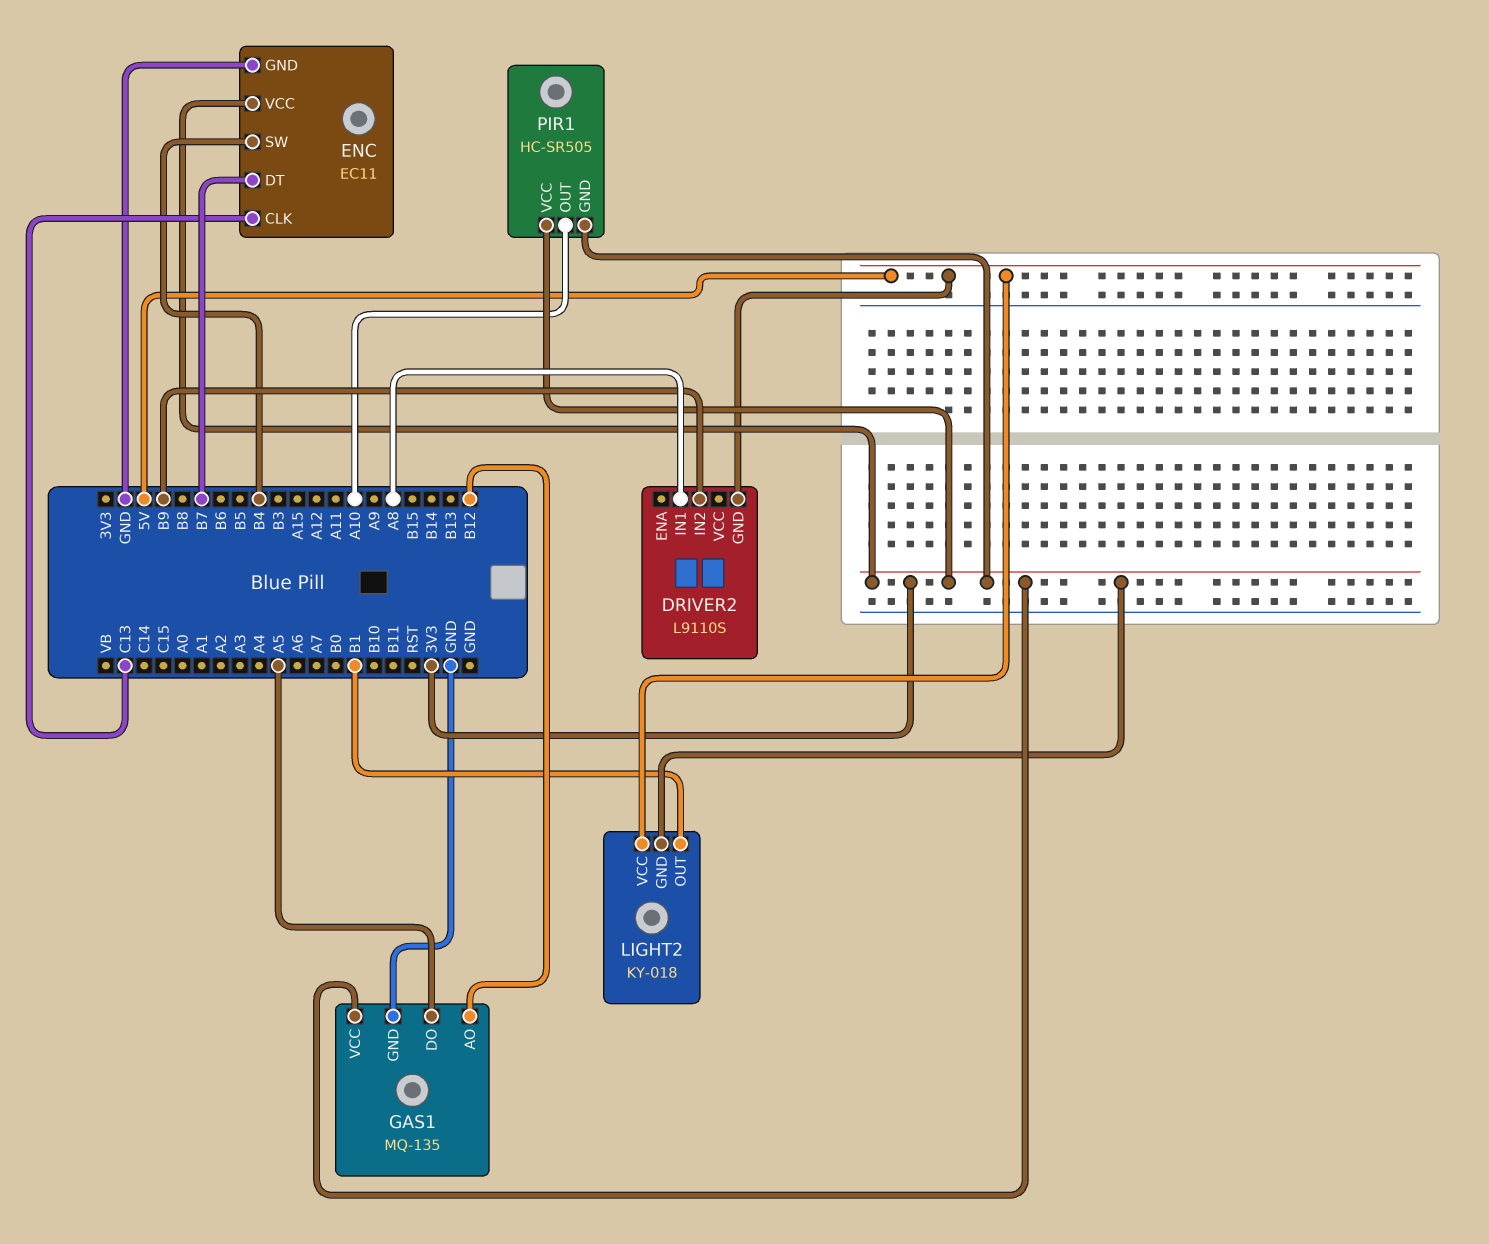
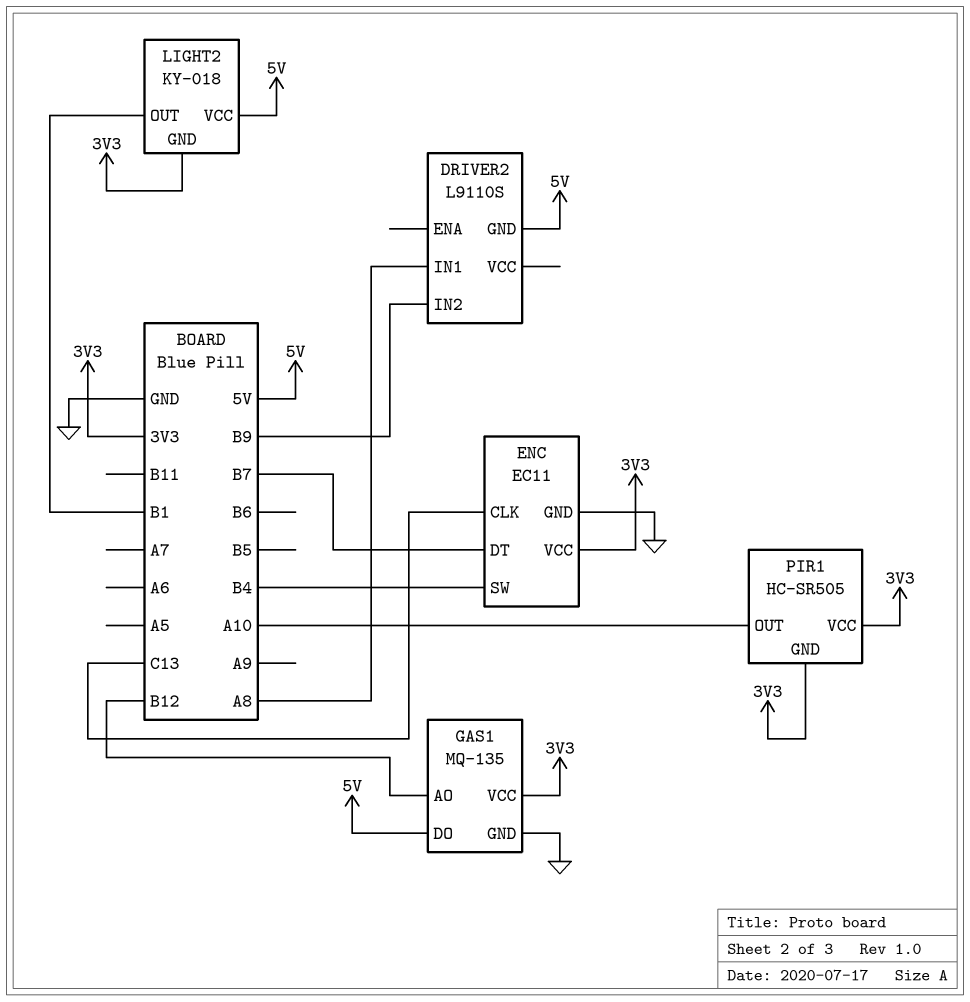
GAS1 pin DO: A5 -> 5V

